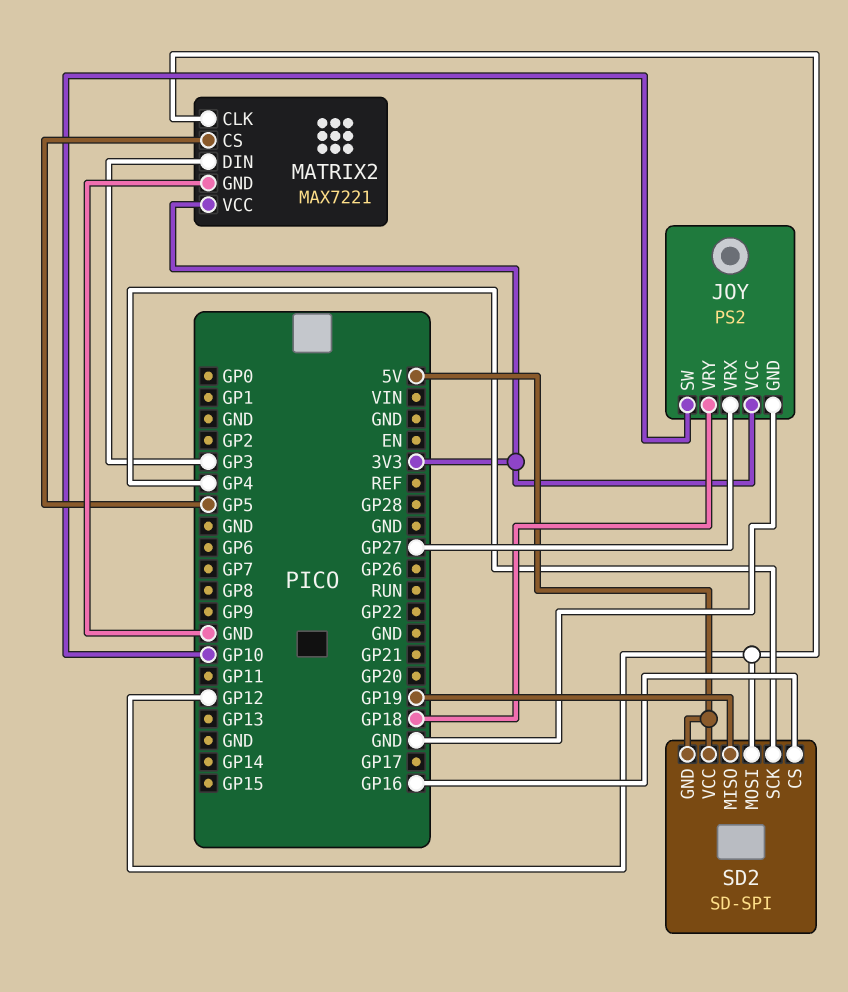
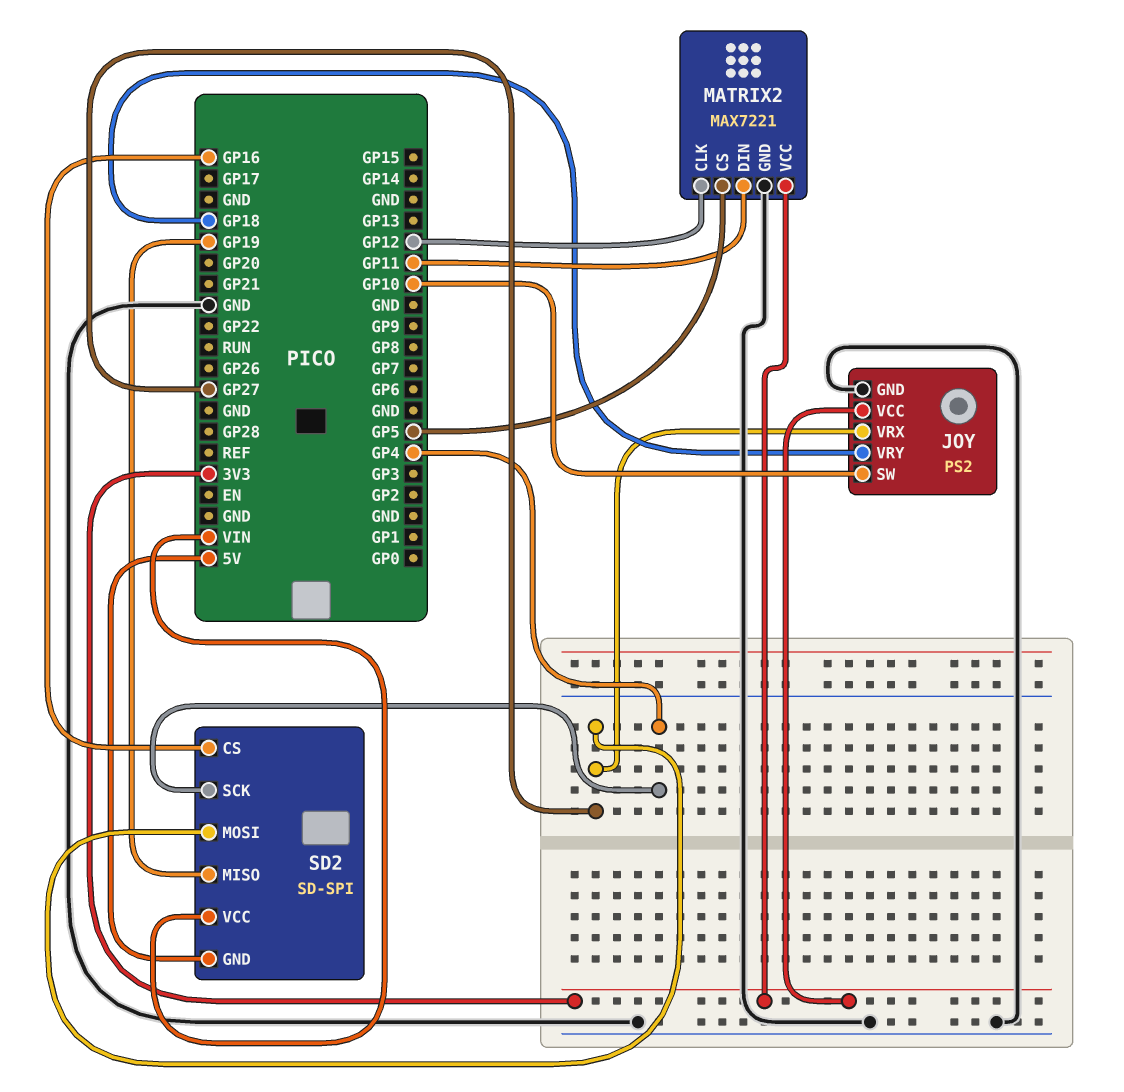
MATRIX2 pin DIN: GP3 -> GP11
SD2 pin MOSI: GP12 -> GP27
SD2 pin VCC: 5V -> VIN

